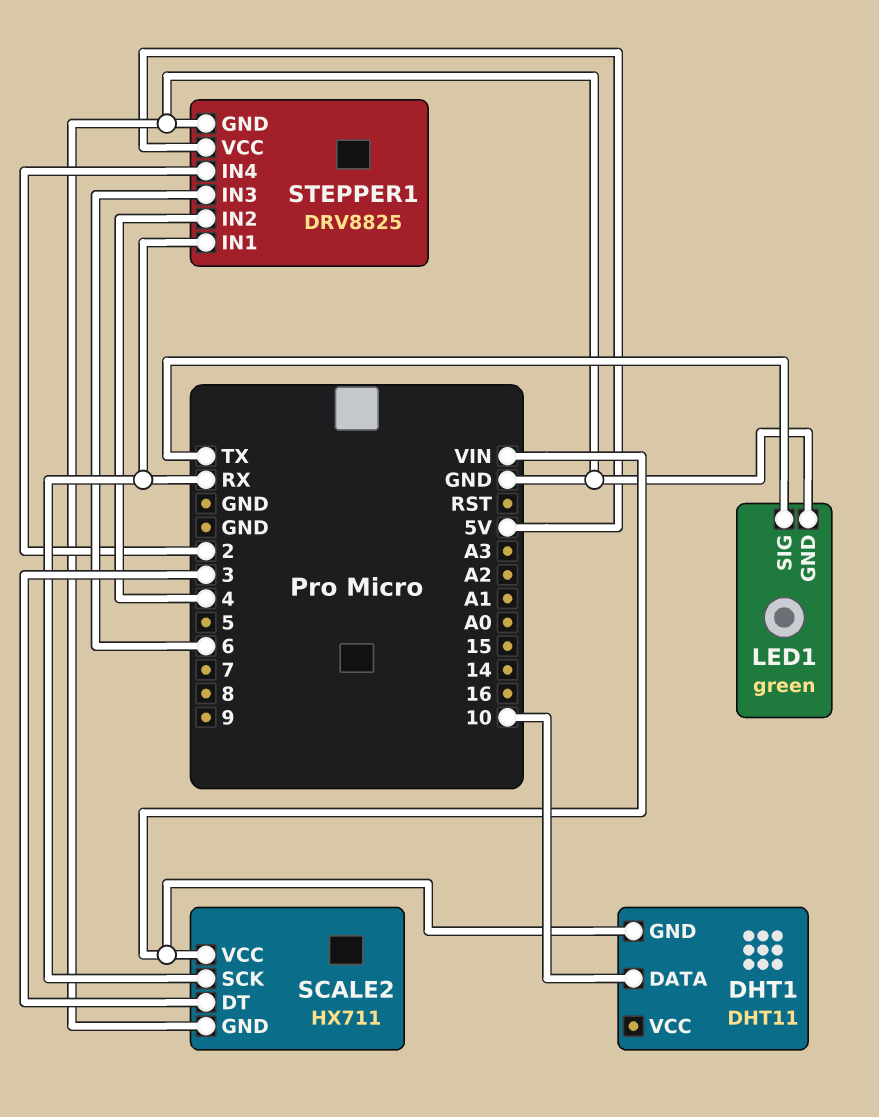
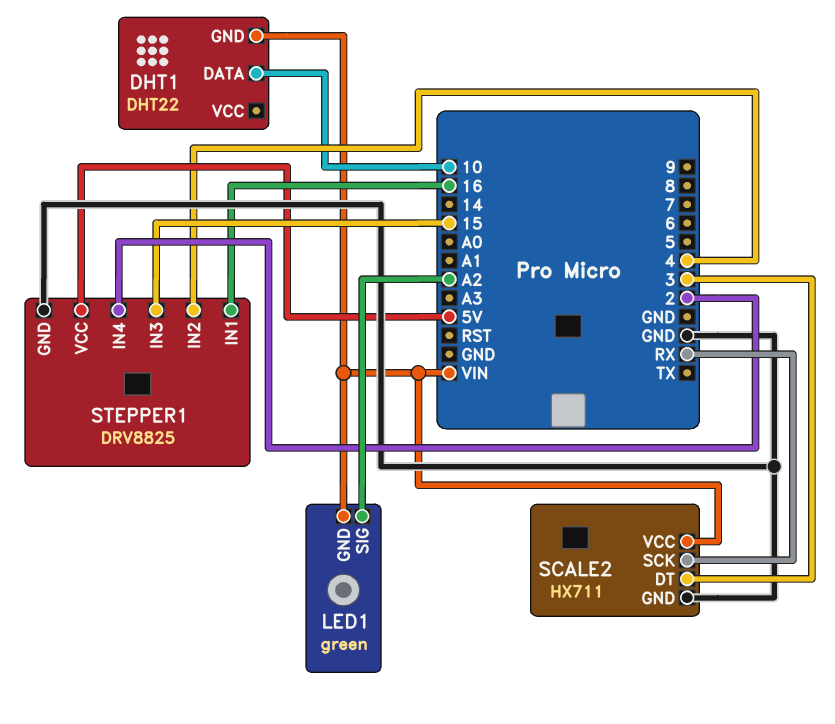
DHT1: DHT11 -> DHT22
LED1 pin GND: GND -> VIN
LED1 pin SIG: TX -> A2
STEPPER1 pin IN1: RX -> 16
STEPPER1 pin IN3: 6 -> 15

